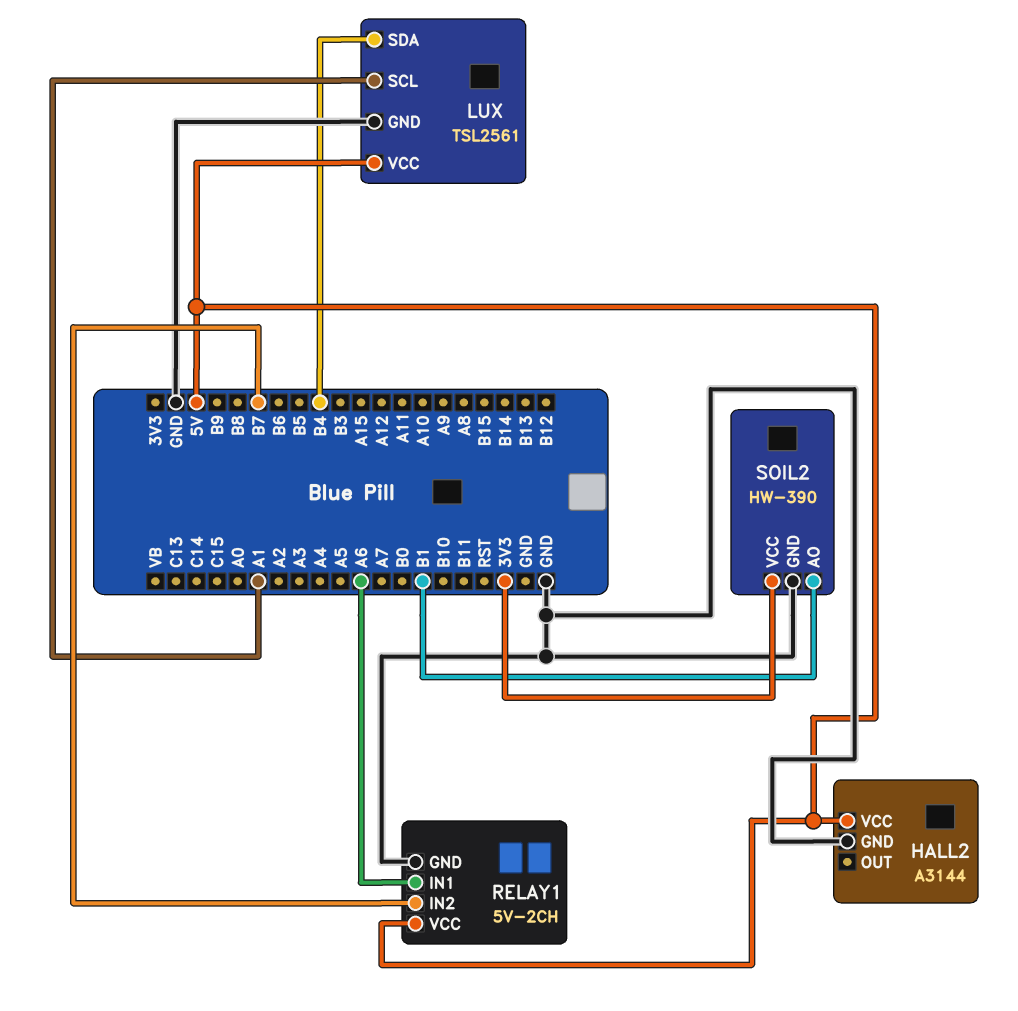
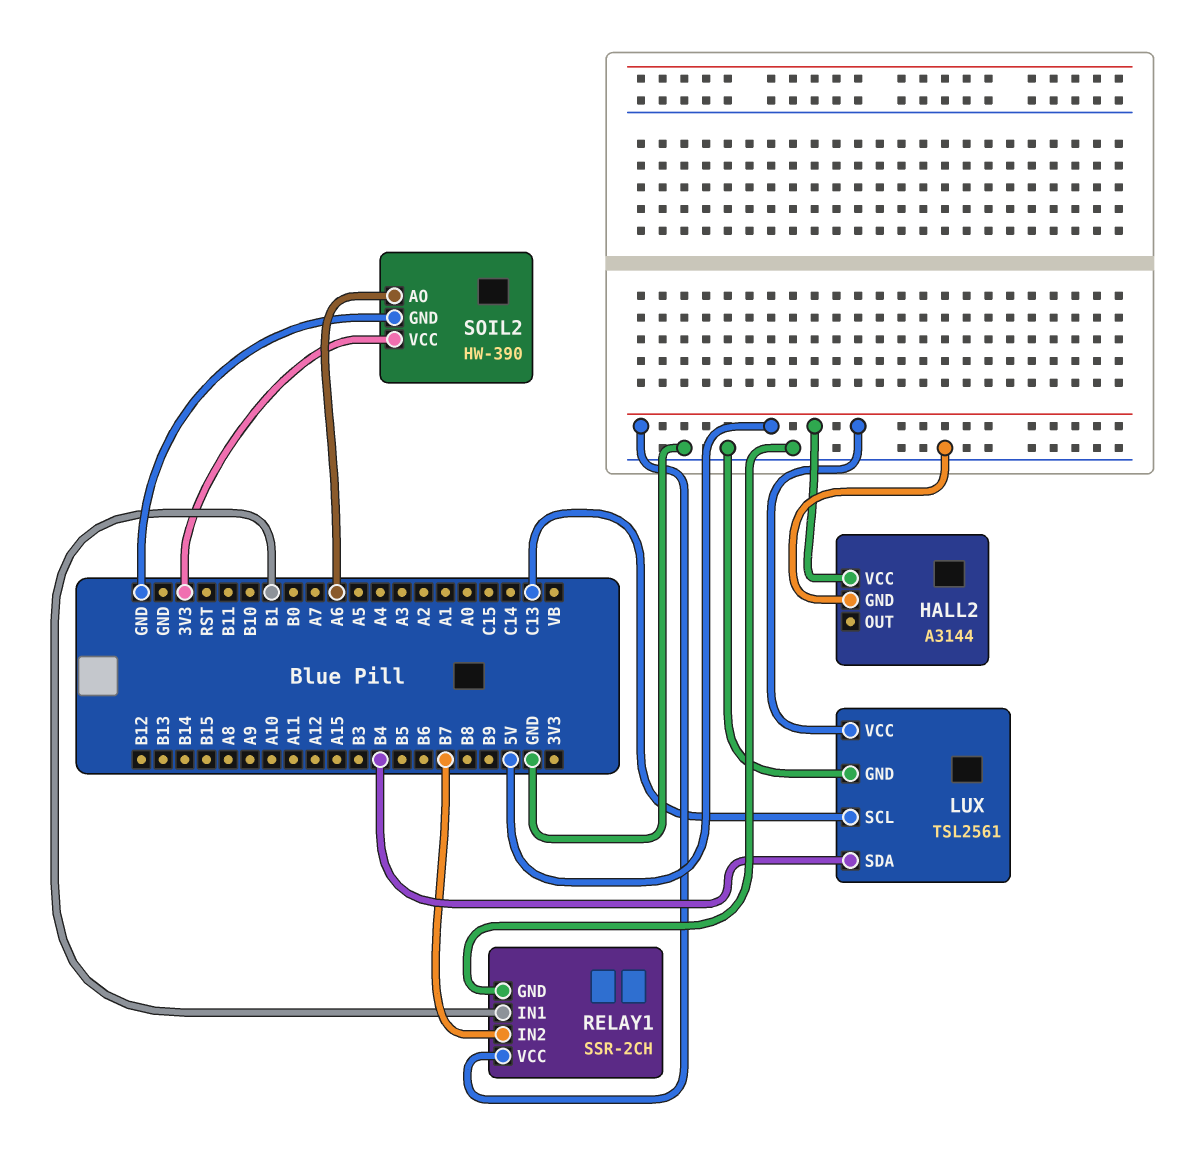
LUX pin SCL: A1 -> C13
RELAY1: 5V-2CH -> SSR-2CH
RELAY1 pin IN1: A6 -> B1
SOIL2 pin AO: B1 -> A6

